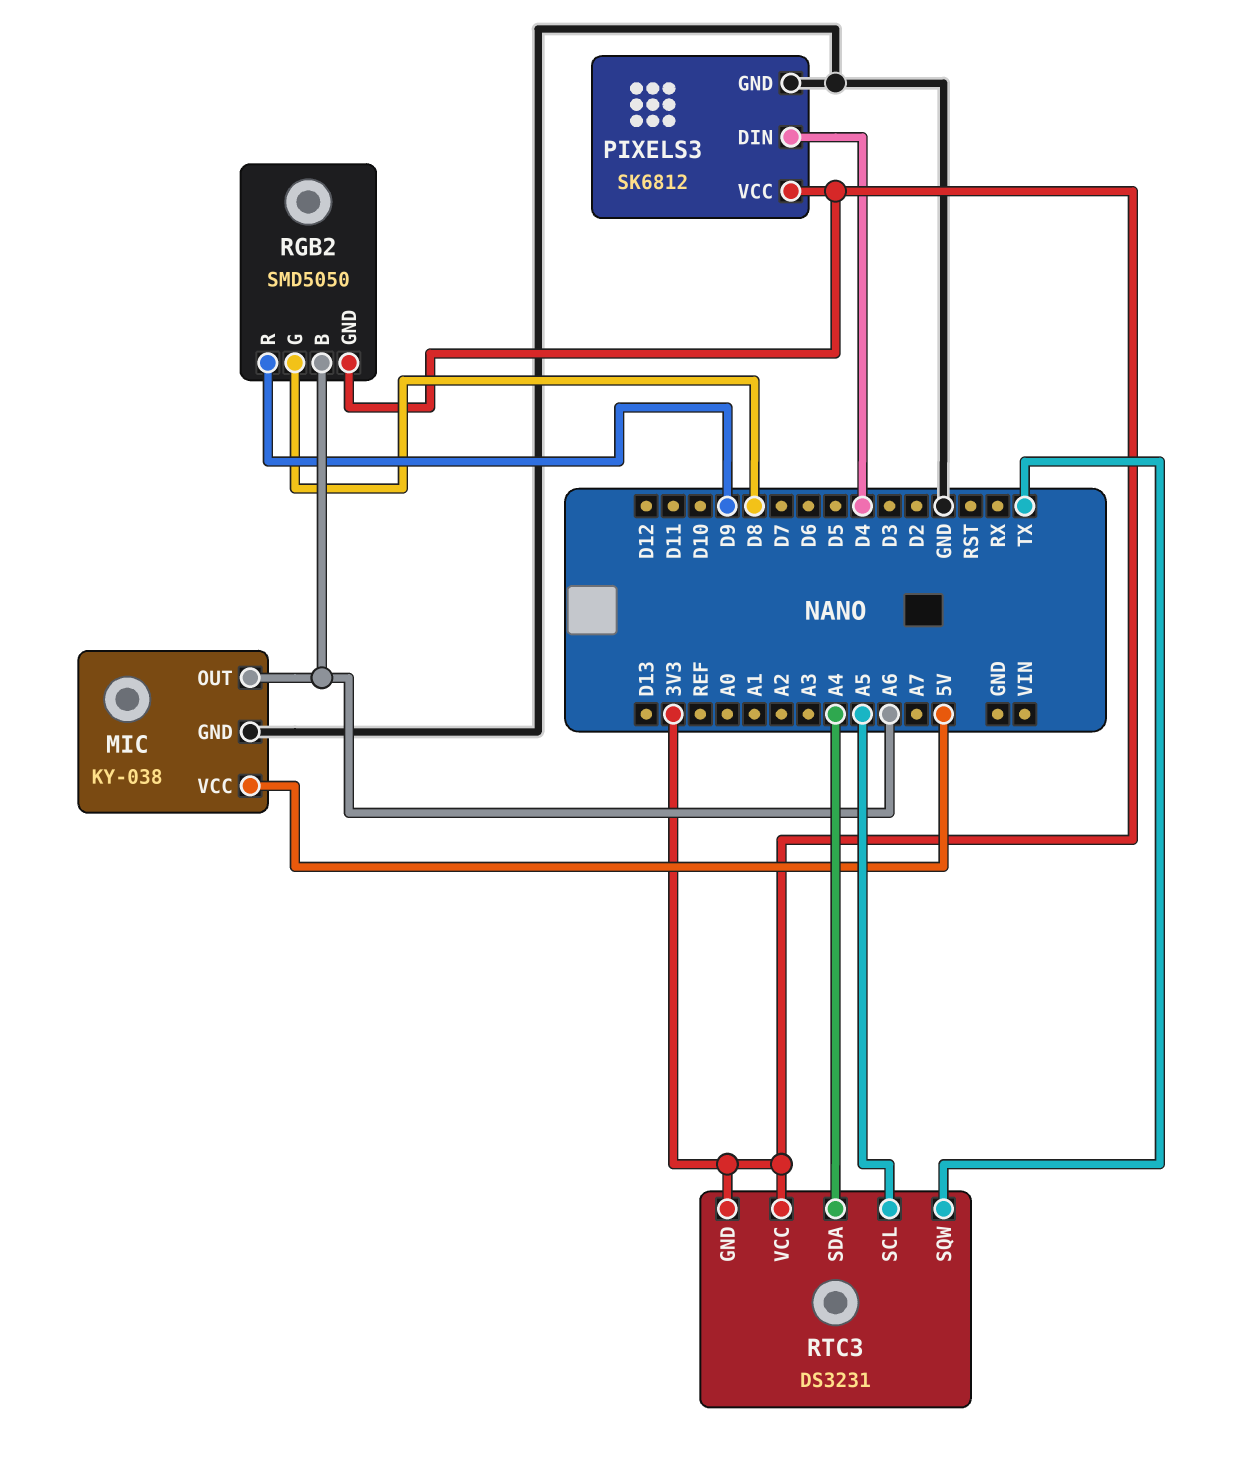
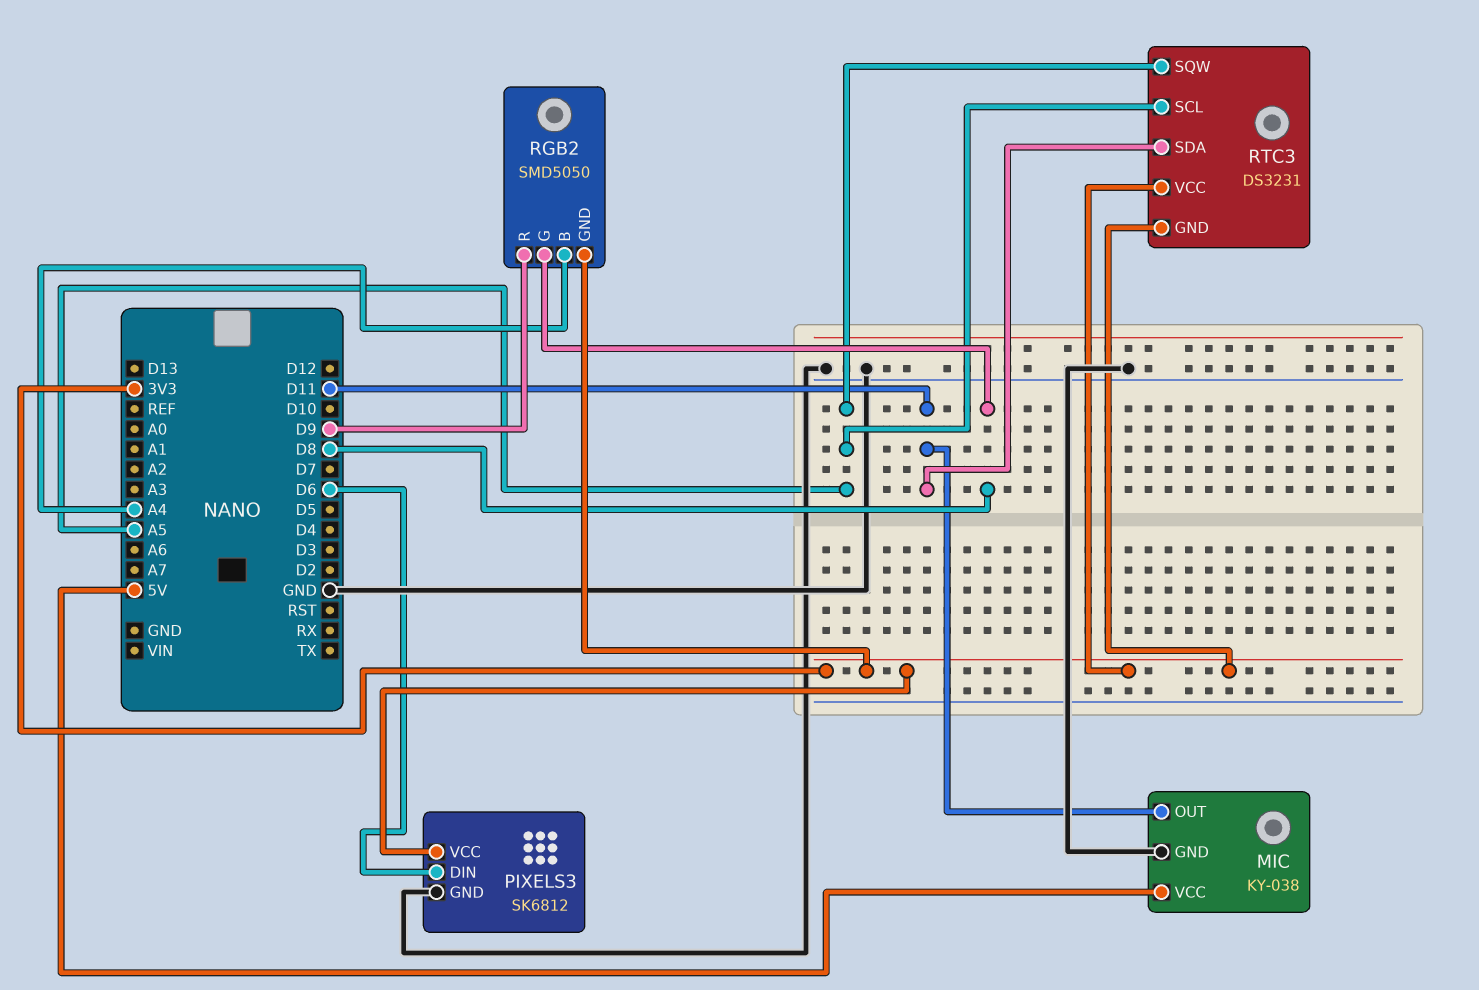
MIC pin OUT: A6 -> D11
PIXELS3 pin DIN: D4 -> D6
RGB2 pin B: A6 -> A4
RTC3 pin SDA: A4 -> D11
RTC3 pin SQW: TX -> A5

